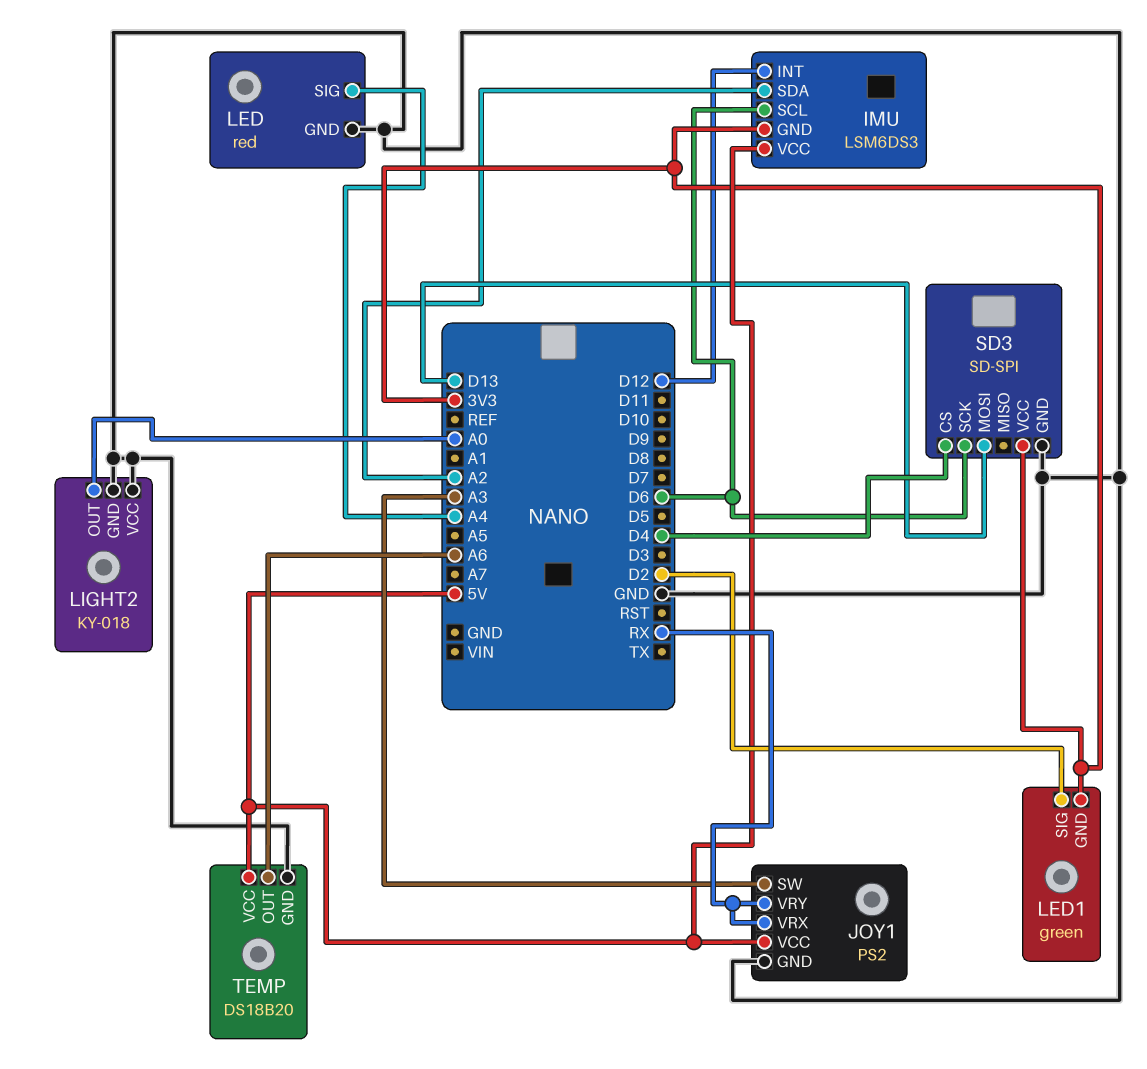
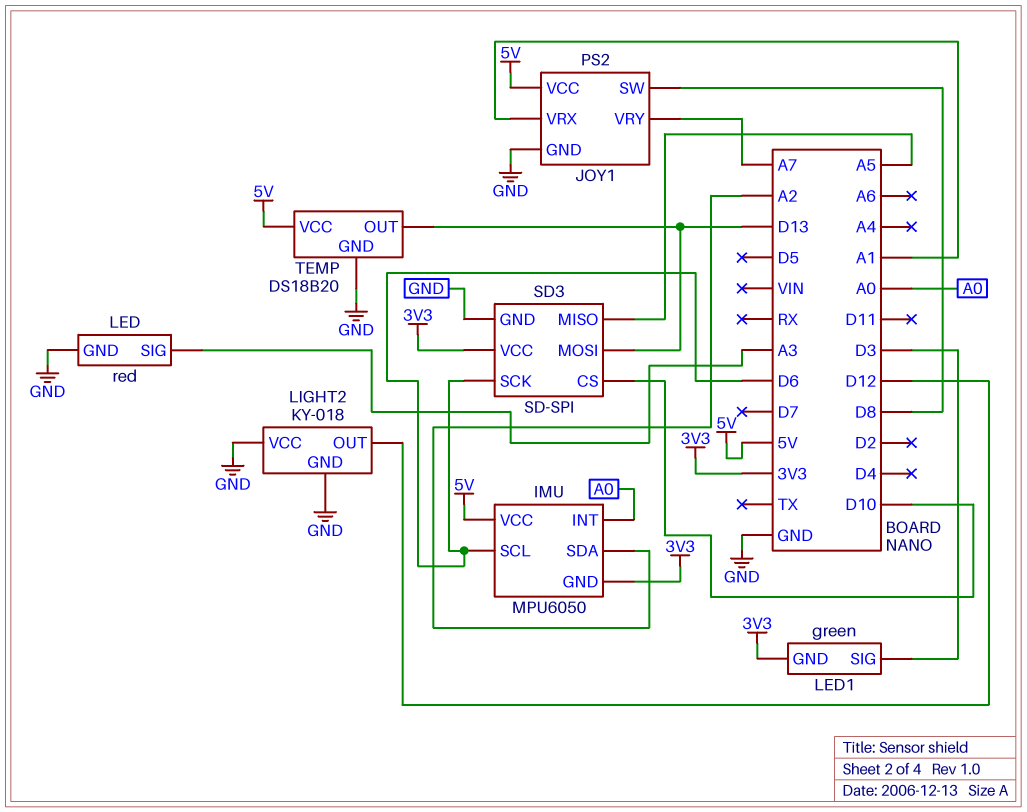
IMU: LSM6DS3 -> MPU6050
IMU pin INT: D12 -> A0
JOY1 pin SW: A3 -> D8
JOY1 pin VRX: RX -> A1
JOY1 pin VRY: RX -> A7
LED pin SIG: A4 -> A3
LED1 pin SIG: D2 -> D3
LIGHT2 pin OUT: A0 -> D12
SD3 pin CS: D4 -> D10
SD3 pin MISO: none -> A5
TEMP pin OUT: A6 -> D13

